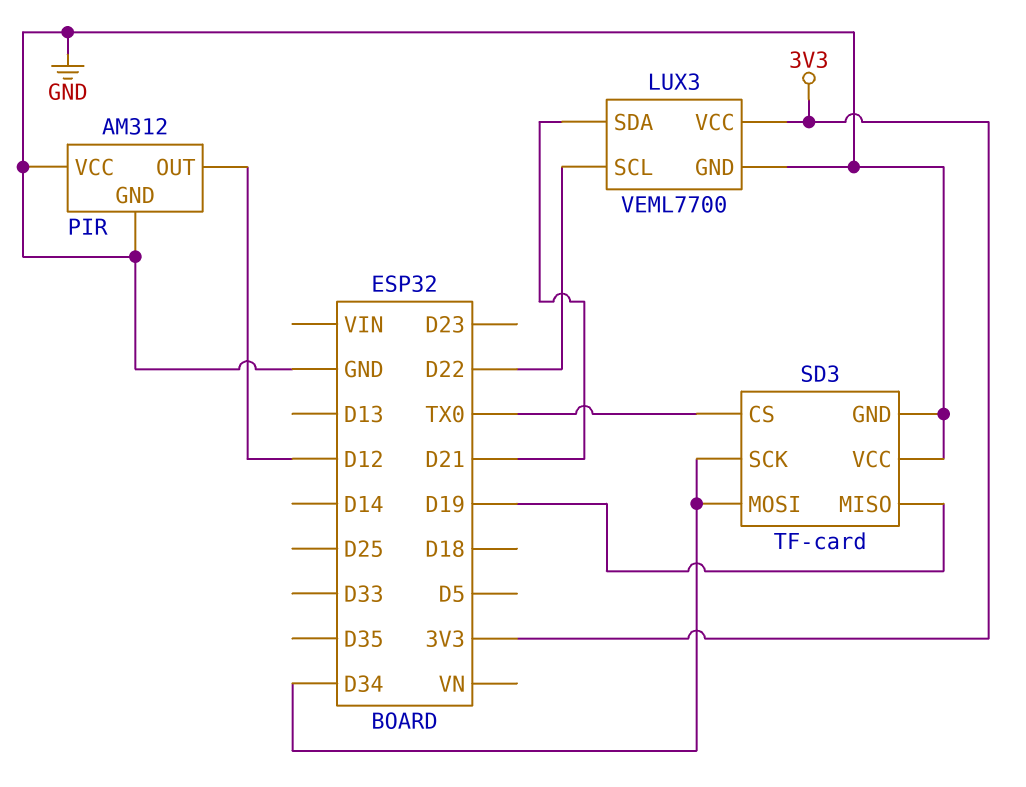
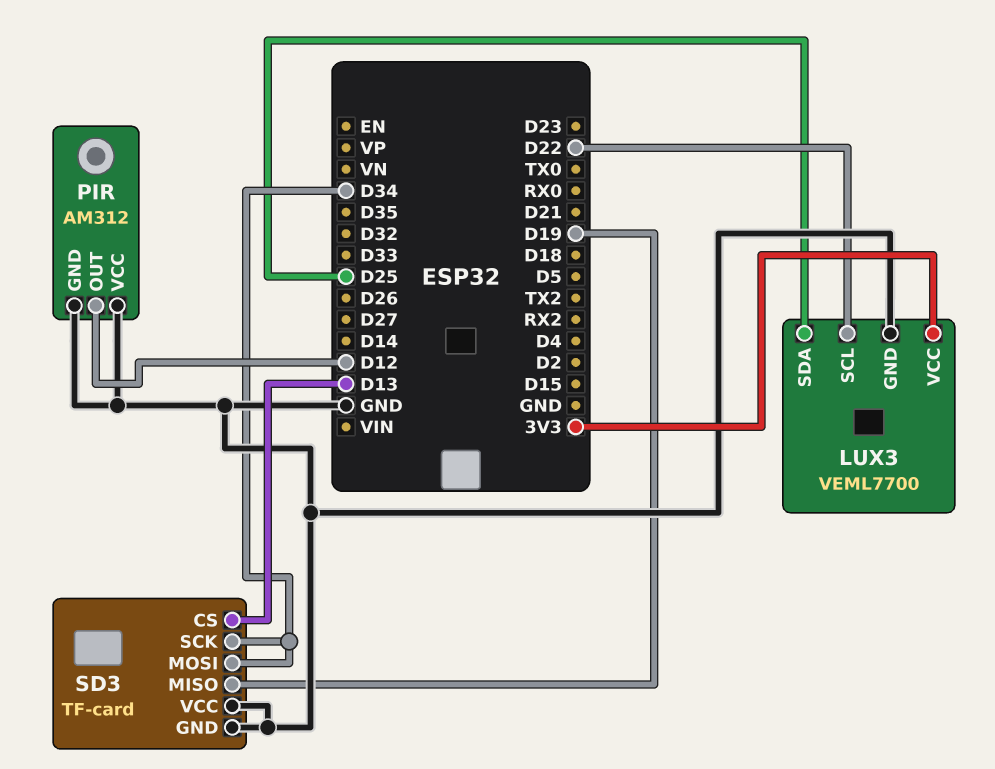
LUX3 pin SDA: D21 -> D25
SD3 pin CS: TX0 -> D13

